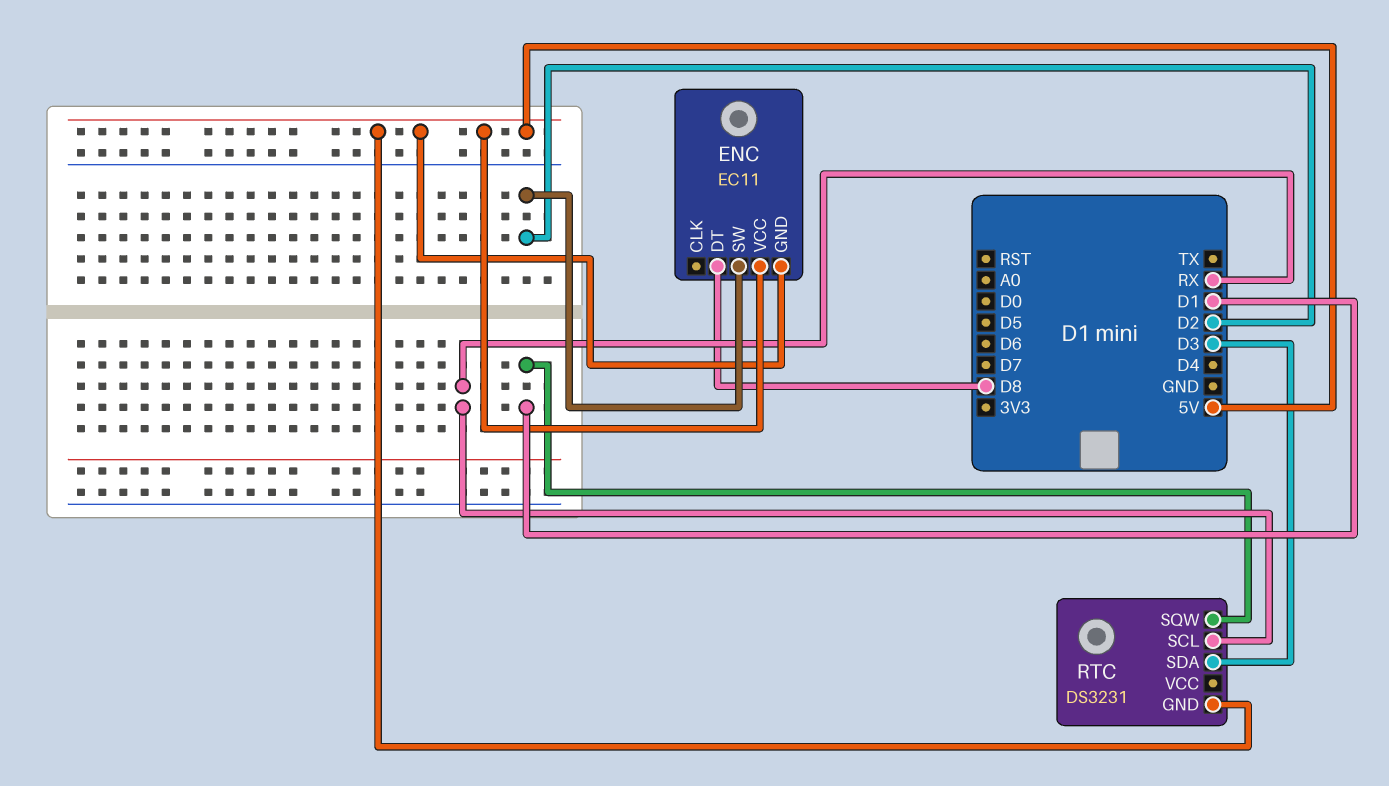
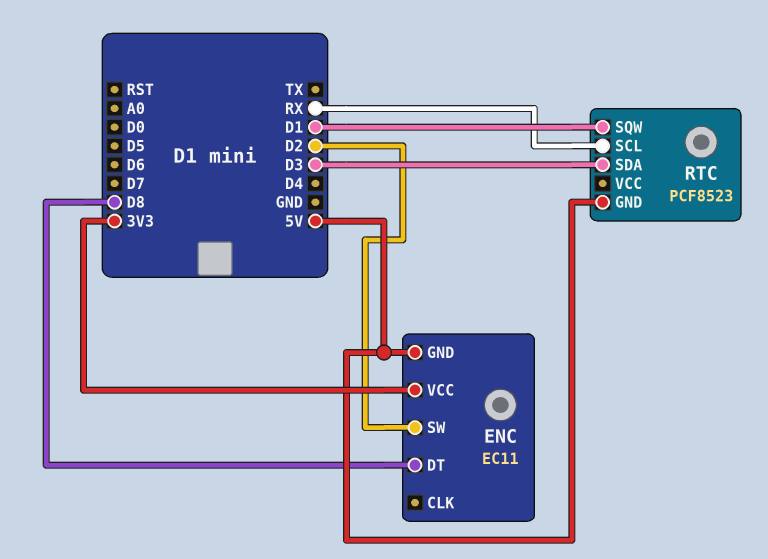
ENC pin VCC: 5V -> 3V3
RTC: DS3231 -> PCF8523

